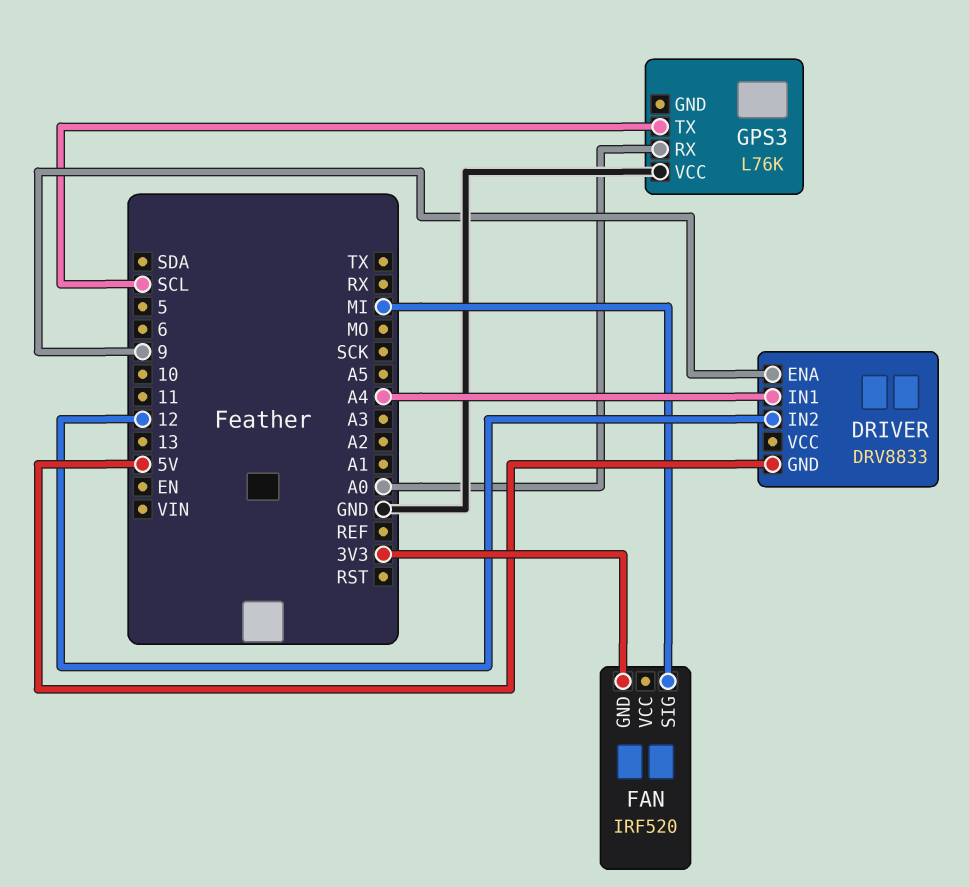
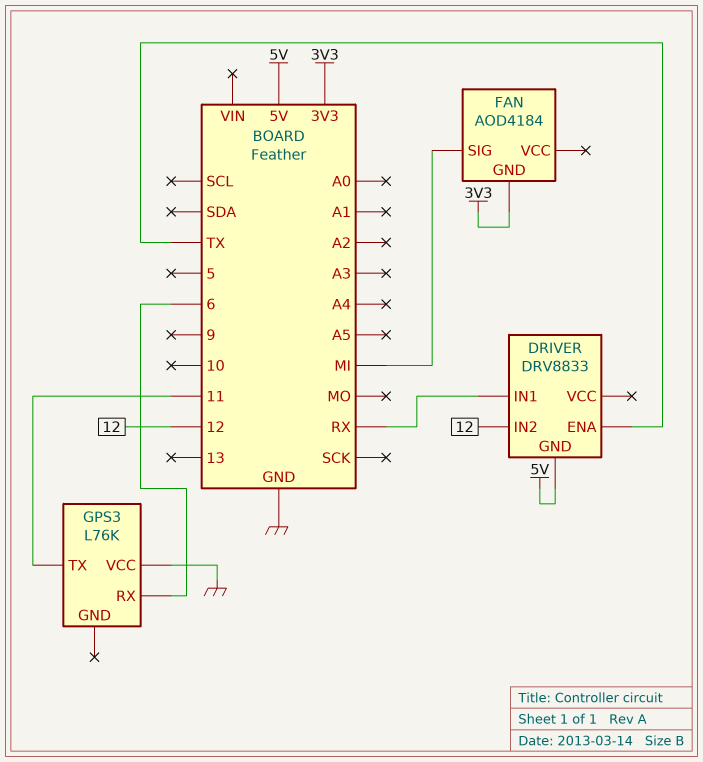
DRIVER pin ENA: 9 -> TX
DRIVER pin IN1: A4 -> RX
FAN: IRF520 -> AOD4184
GPS3 pin RX: A0 -> 6
GPS3 pin TX: SCL -> 11

